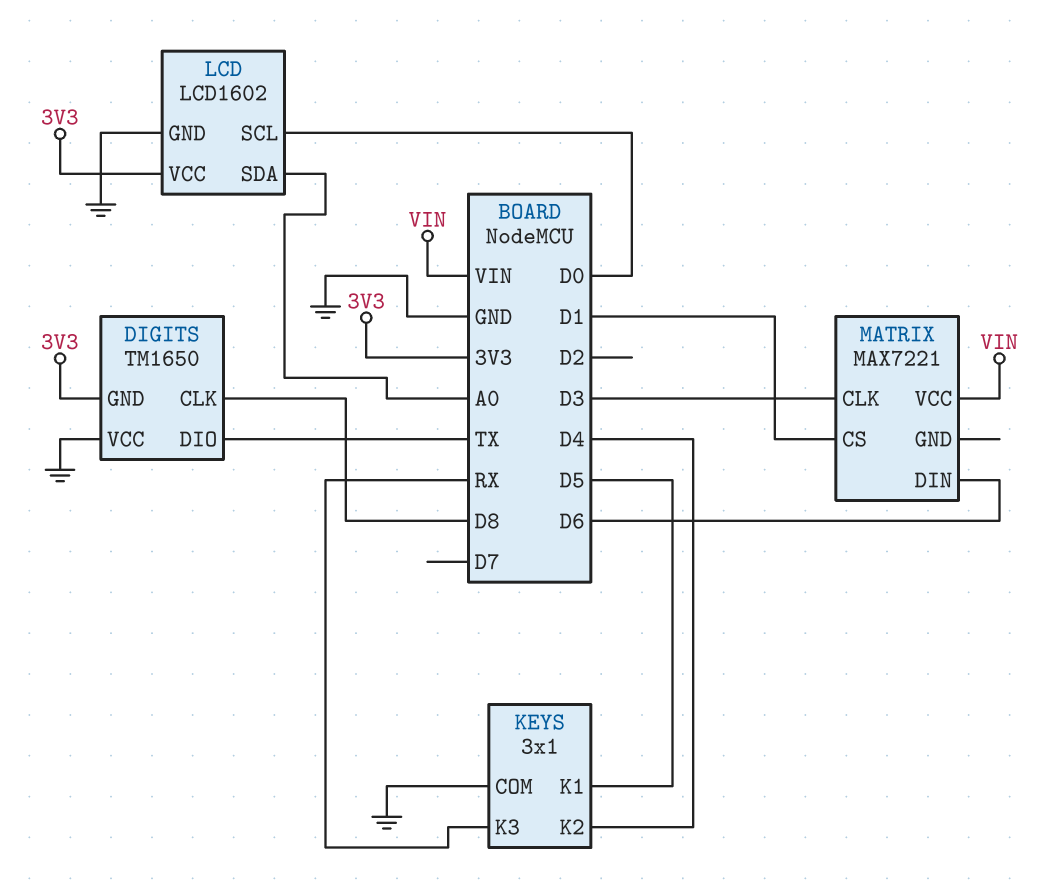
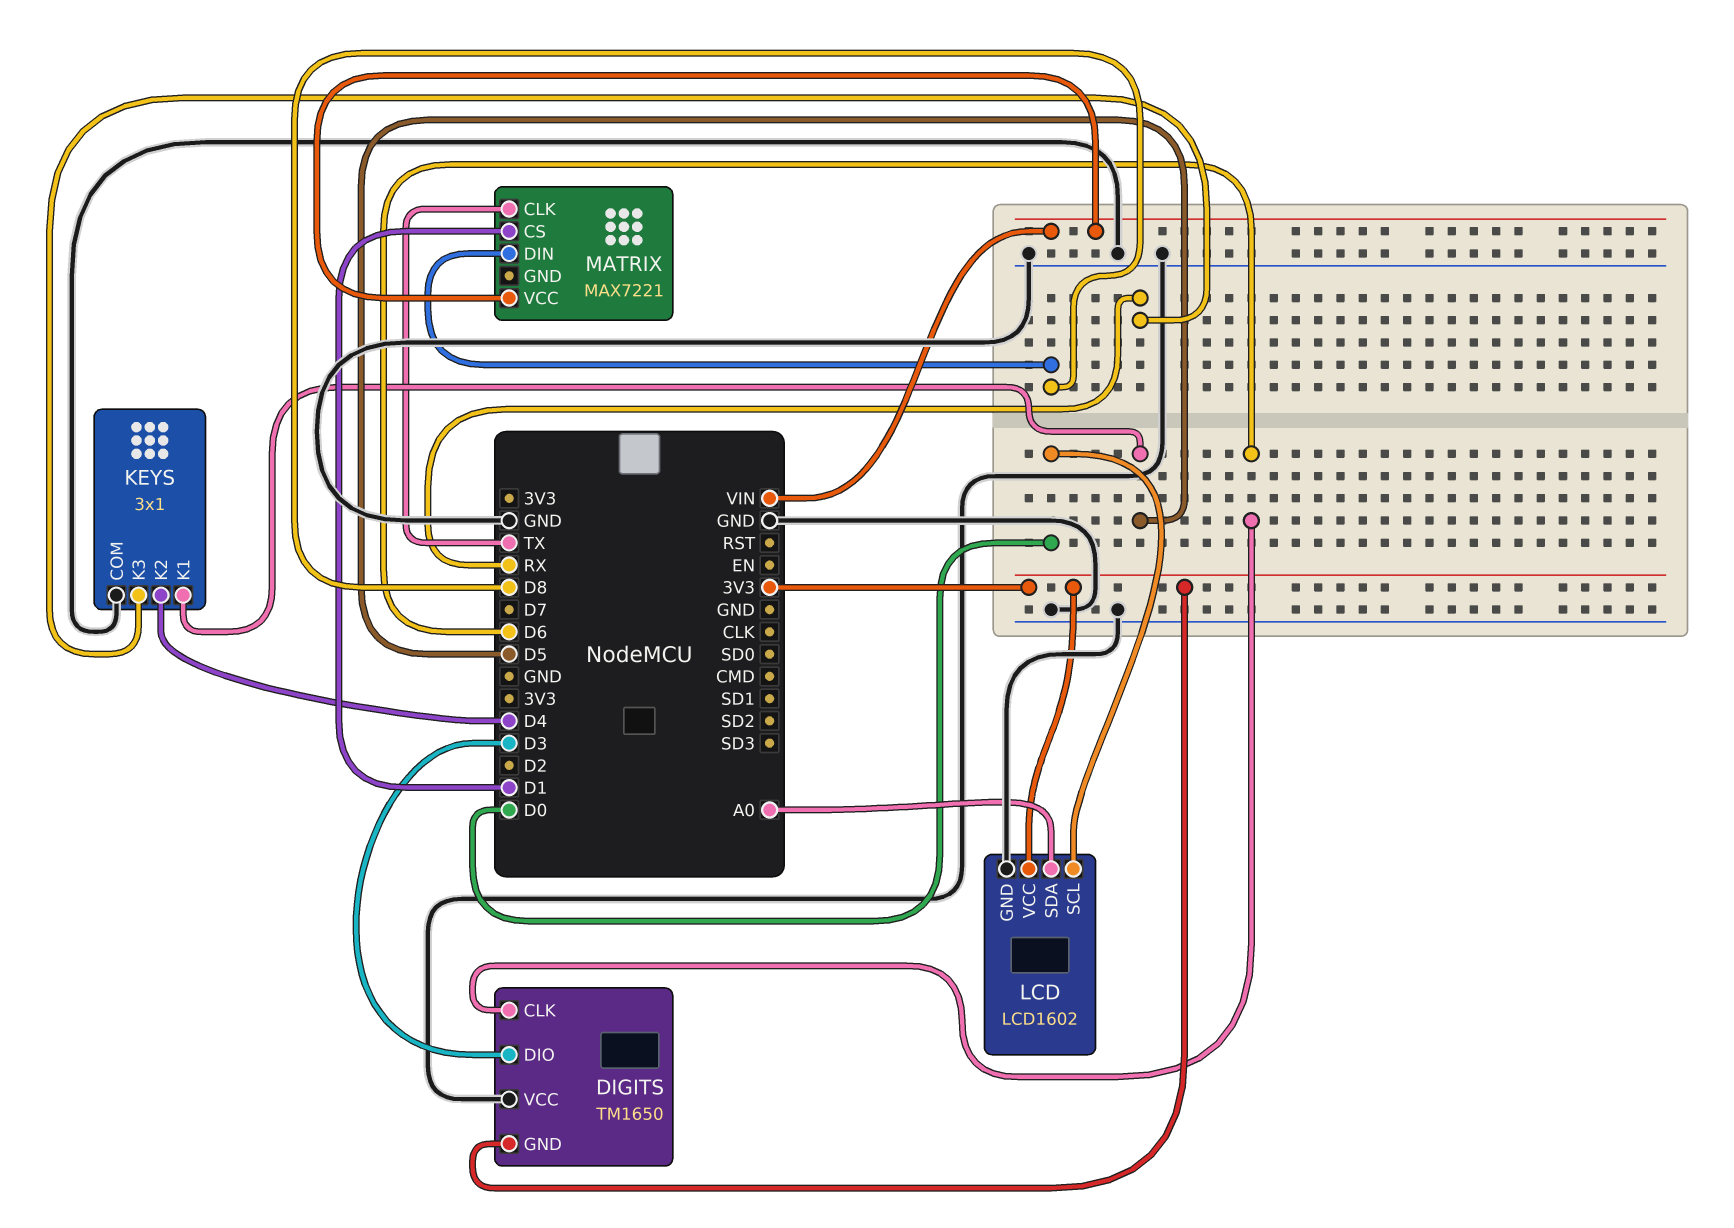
DIGITS pin CLK: D8 -> D6
DIGITS pin DIO: TX -> D3
MATRIX pin CLK: D3 -> TX
MATRIX pin DIN: D6 -> D8

